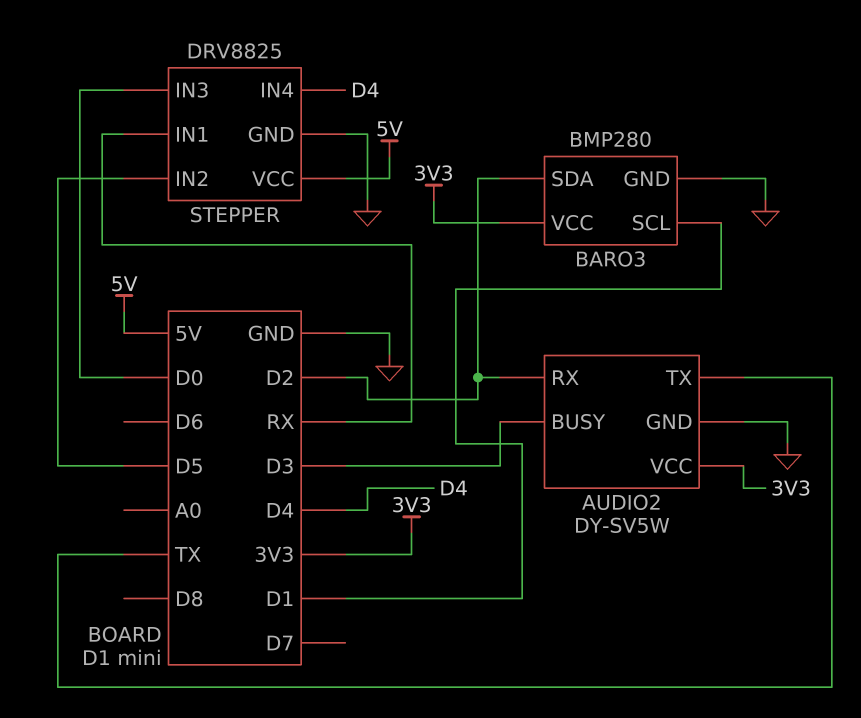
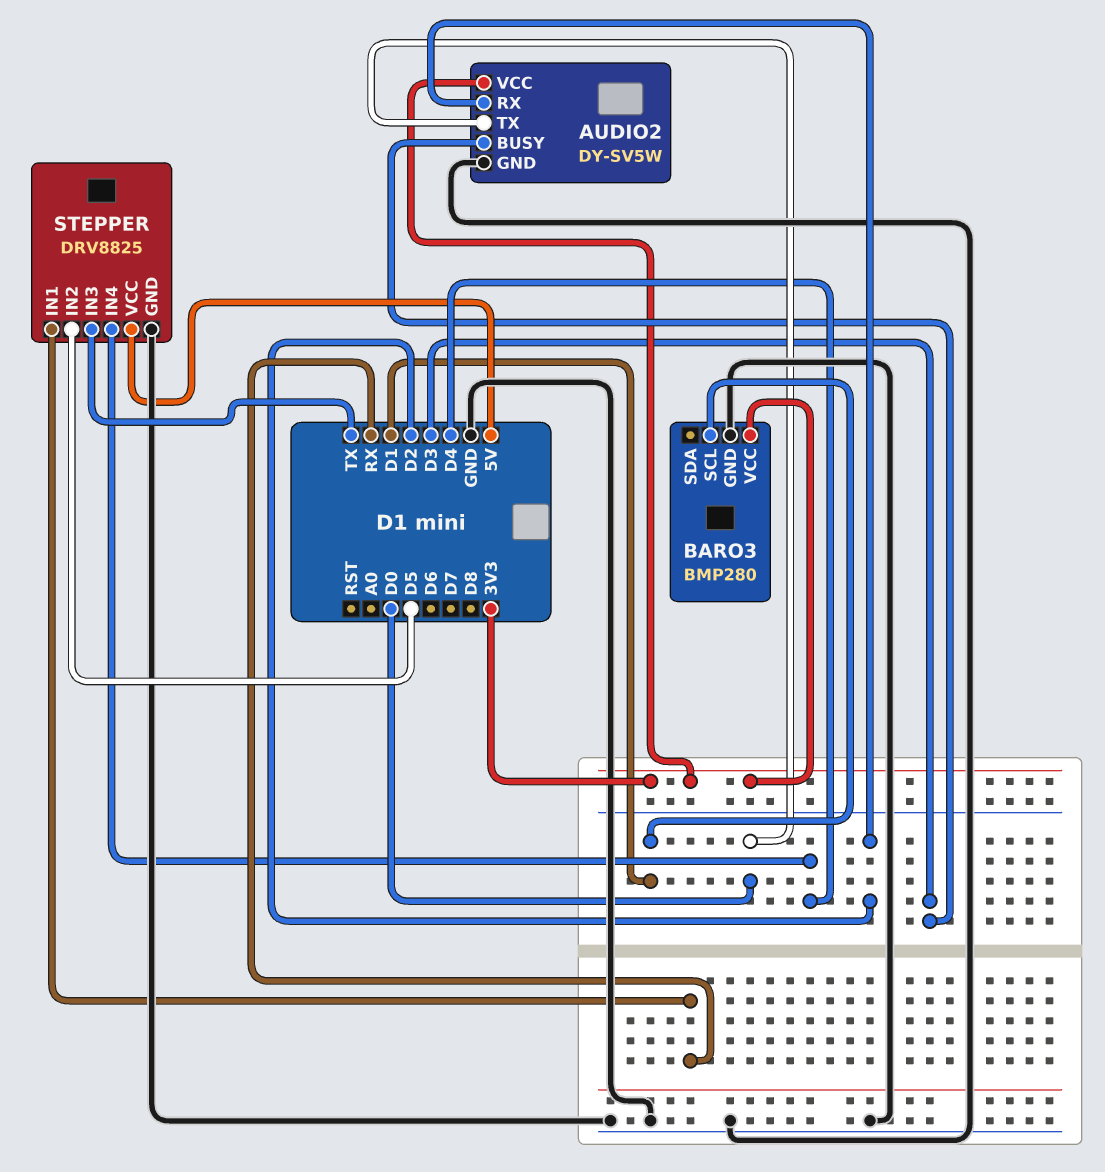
AUDIO2 pin TX: TX -> D0
BARO3 pin SDA: D2 -> none
STEPPER pin IN3: D0 -> TX

